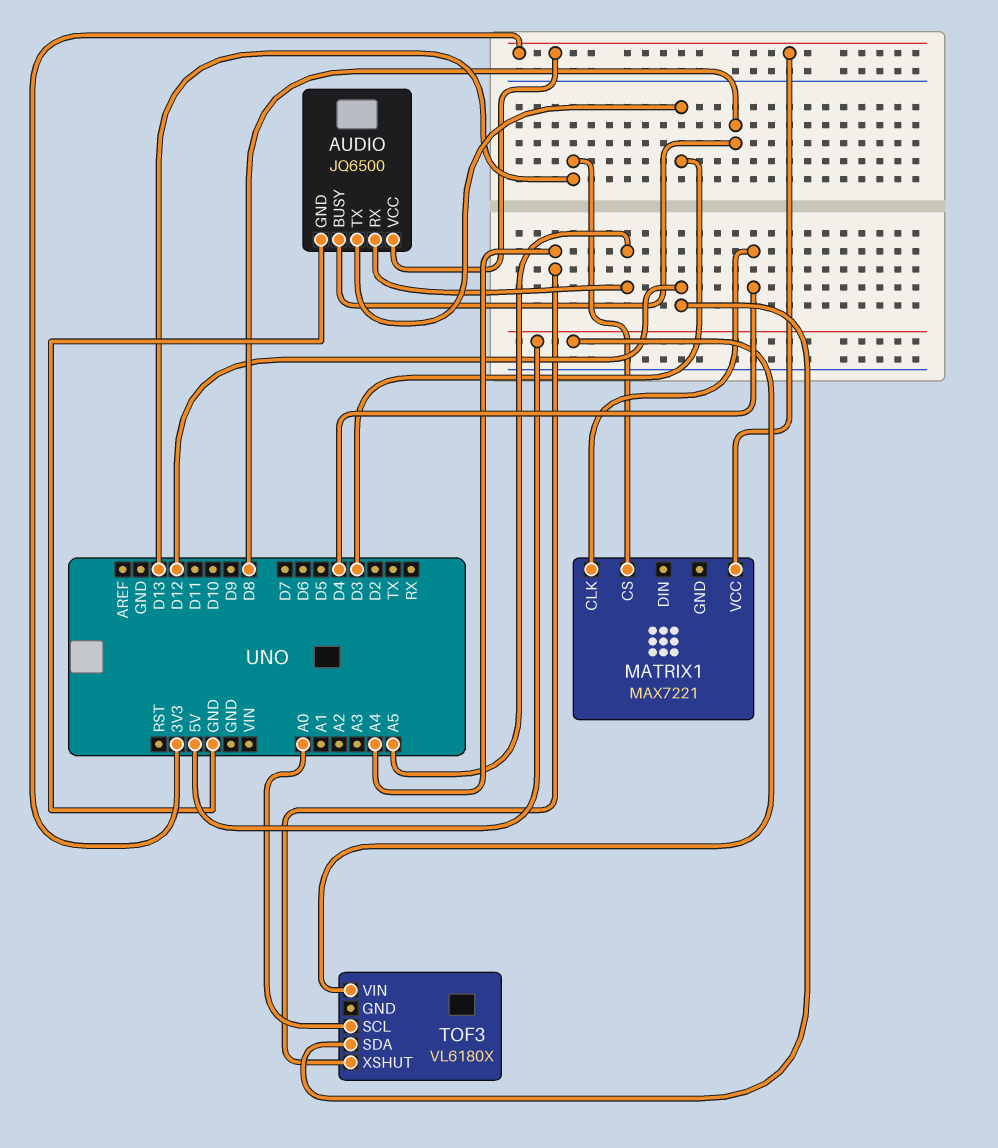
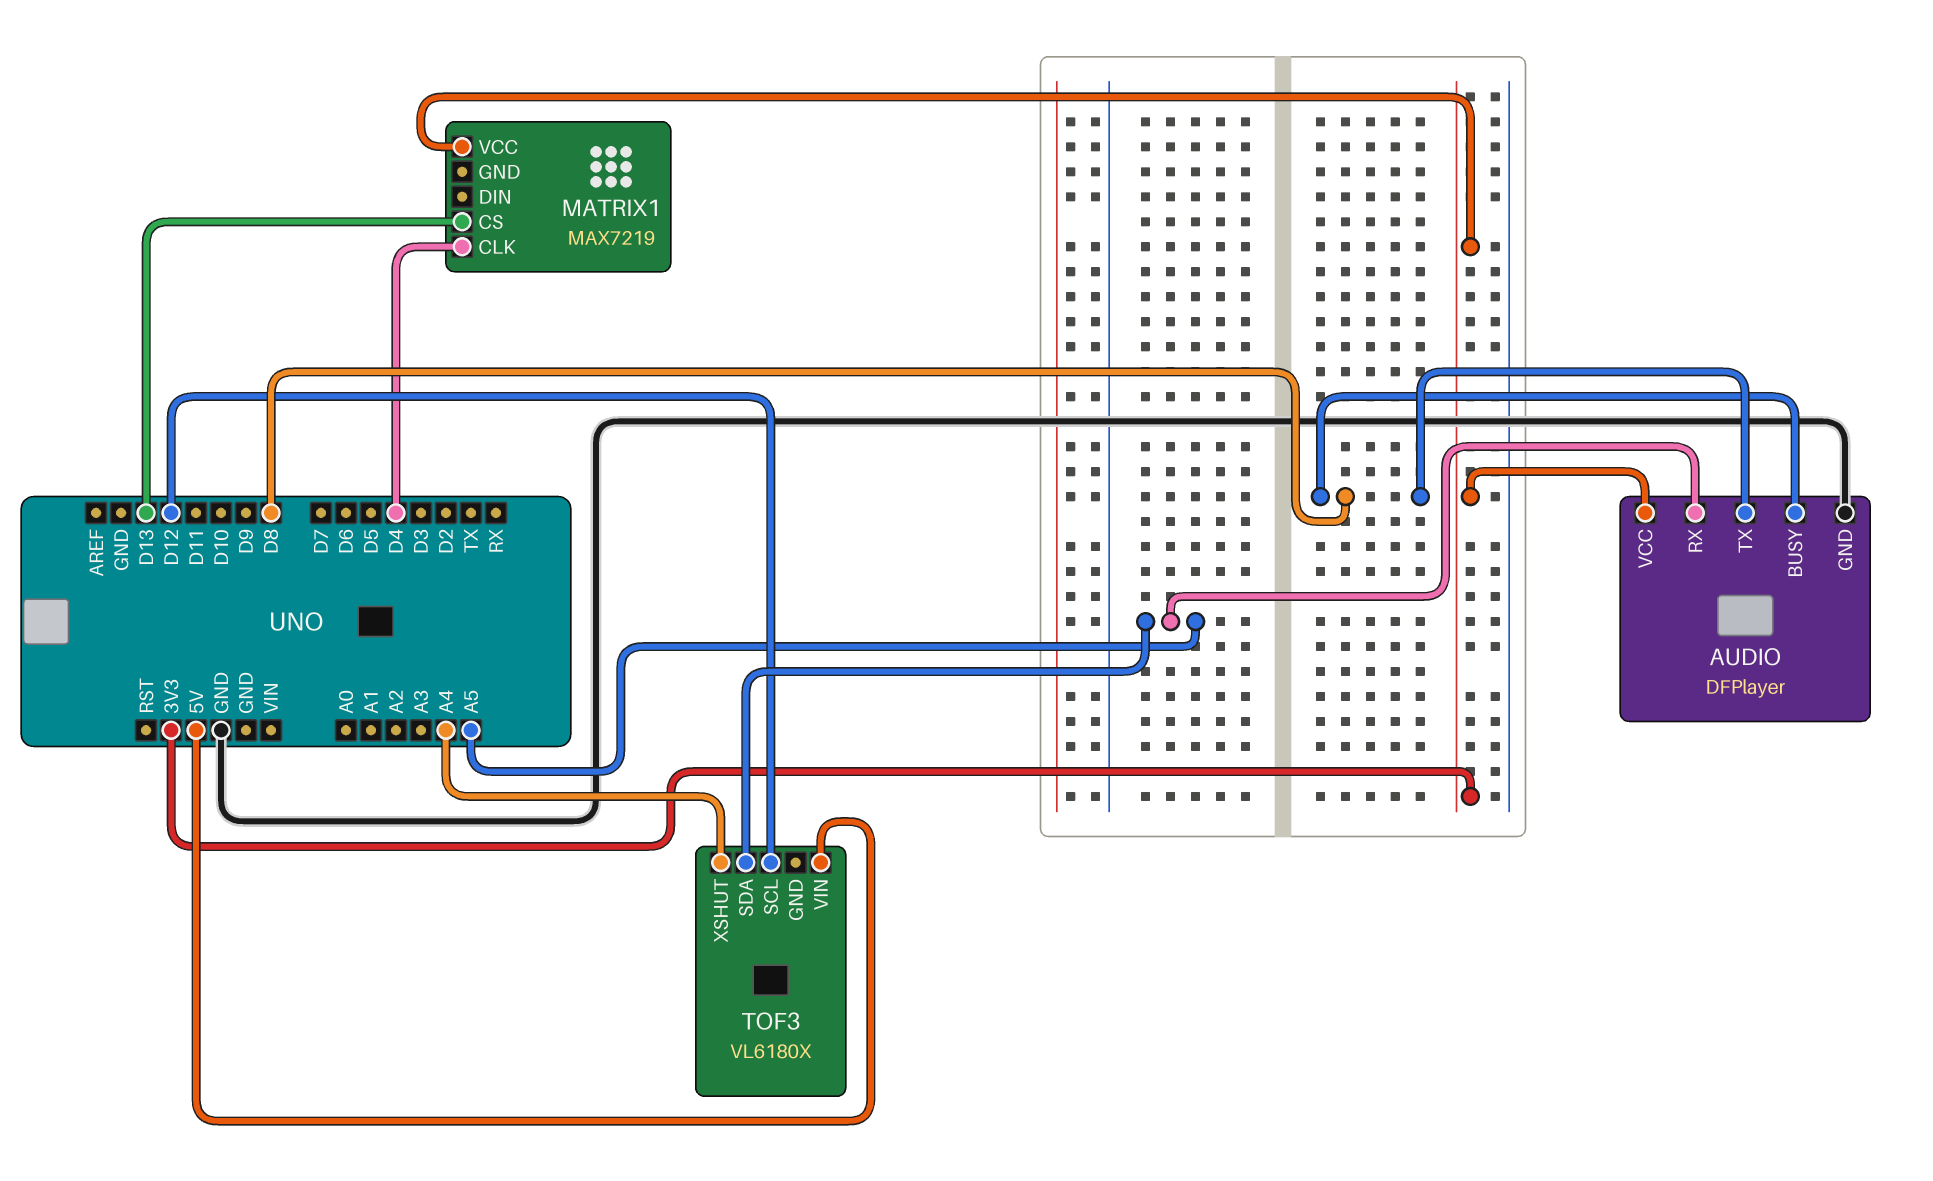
AUDIO: JQ6500 -> DFPlayer
AUDIO pin TX: D3 -> D8
MATRIX1: MAX7221 -> MAX7219
TOF3 pin SCL: A0 -> D12
TOF3 pin SDA: D12 -> A5

